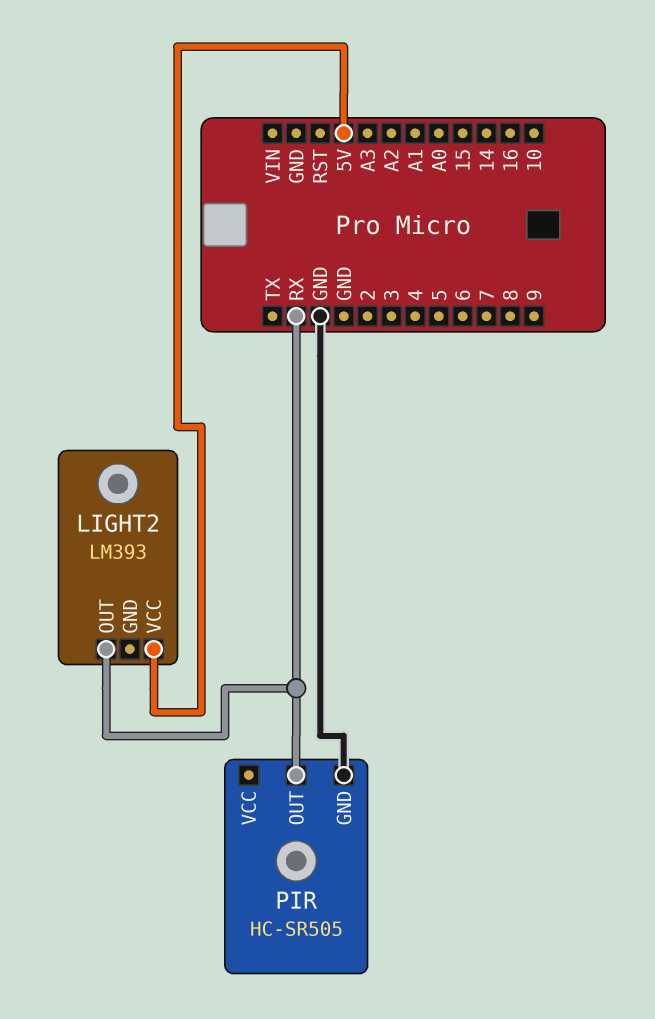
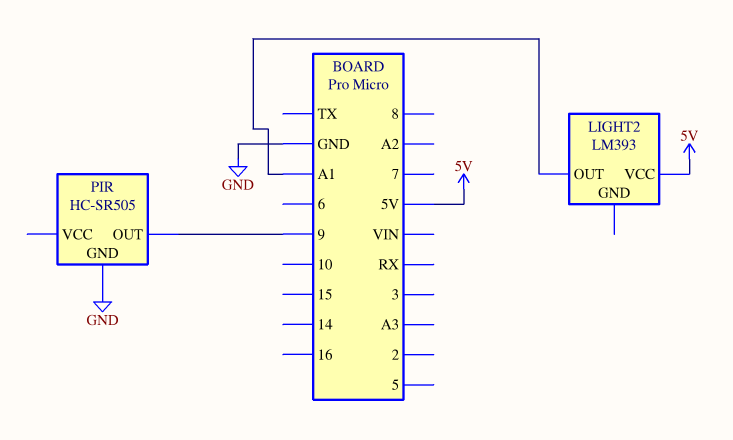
LIGHT2 pin OUT: RX -> A1
PIR pin OUT: RX -> 9

